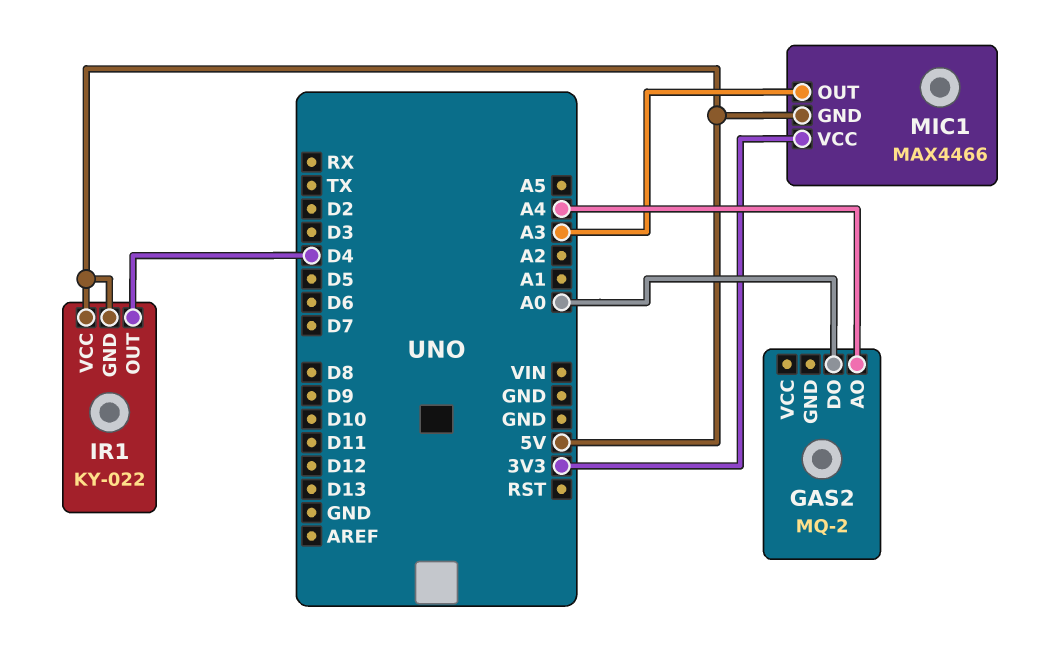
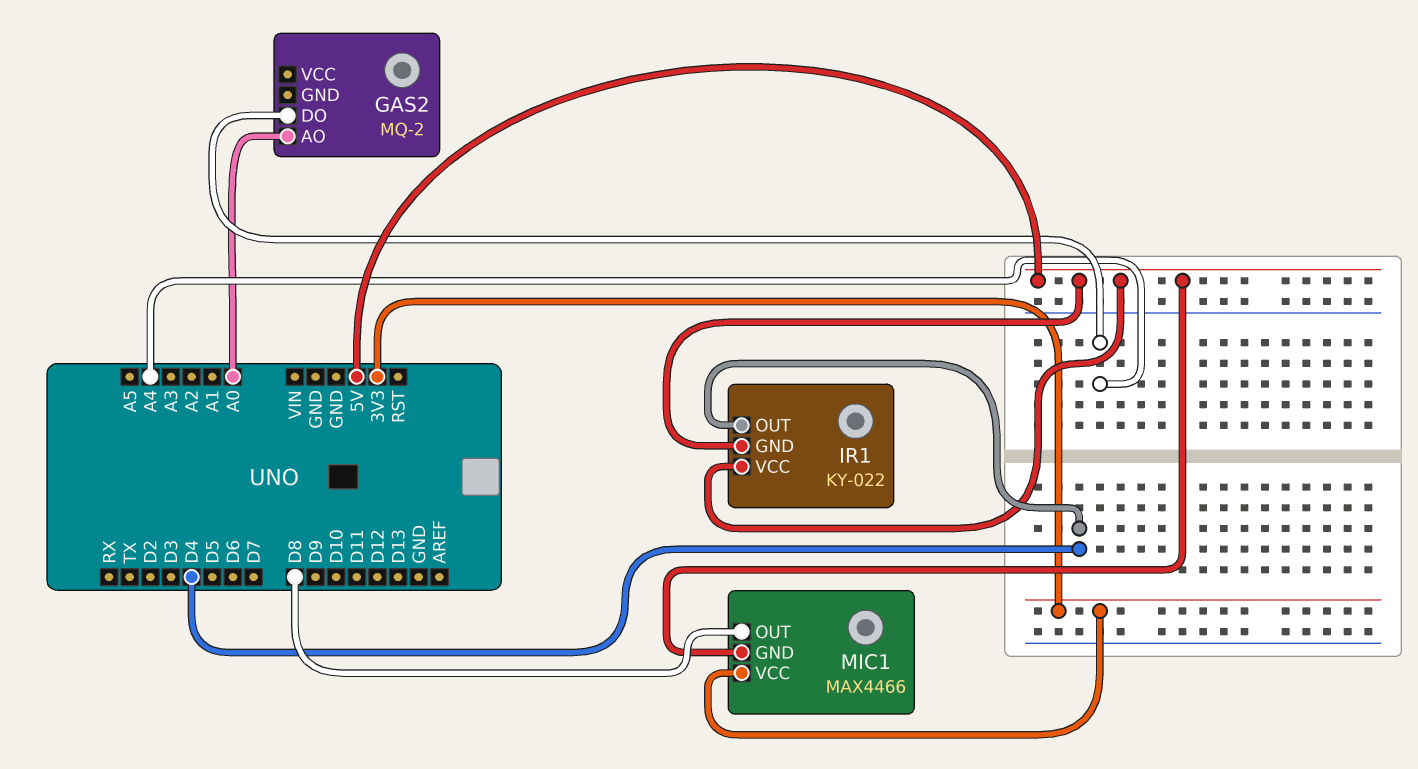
GAS2 pin AO: A4 -> A0
GAS2 pin DO: A0 -> A4
MIC1 pin OUT: A3 -> D8

